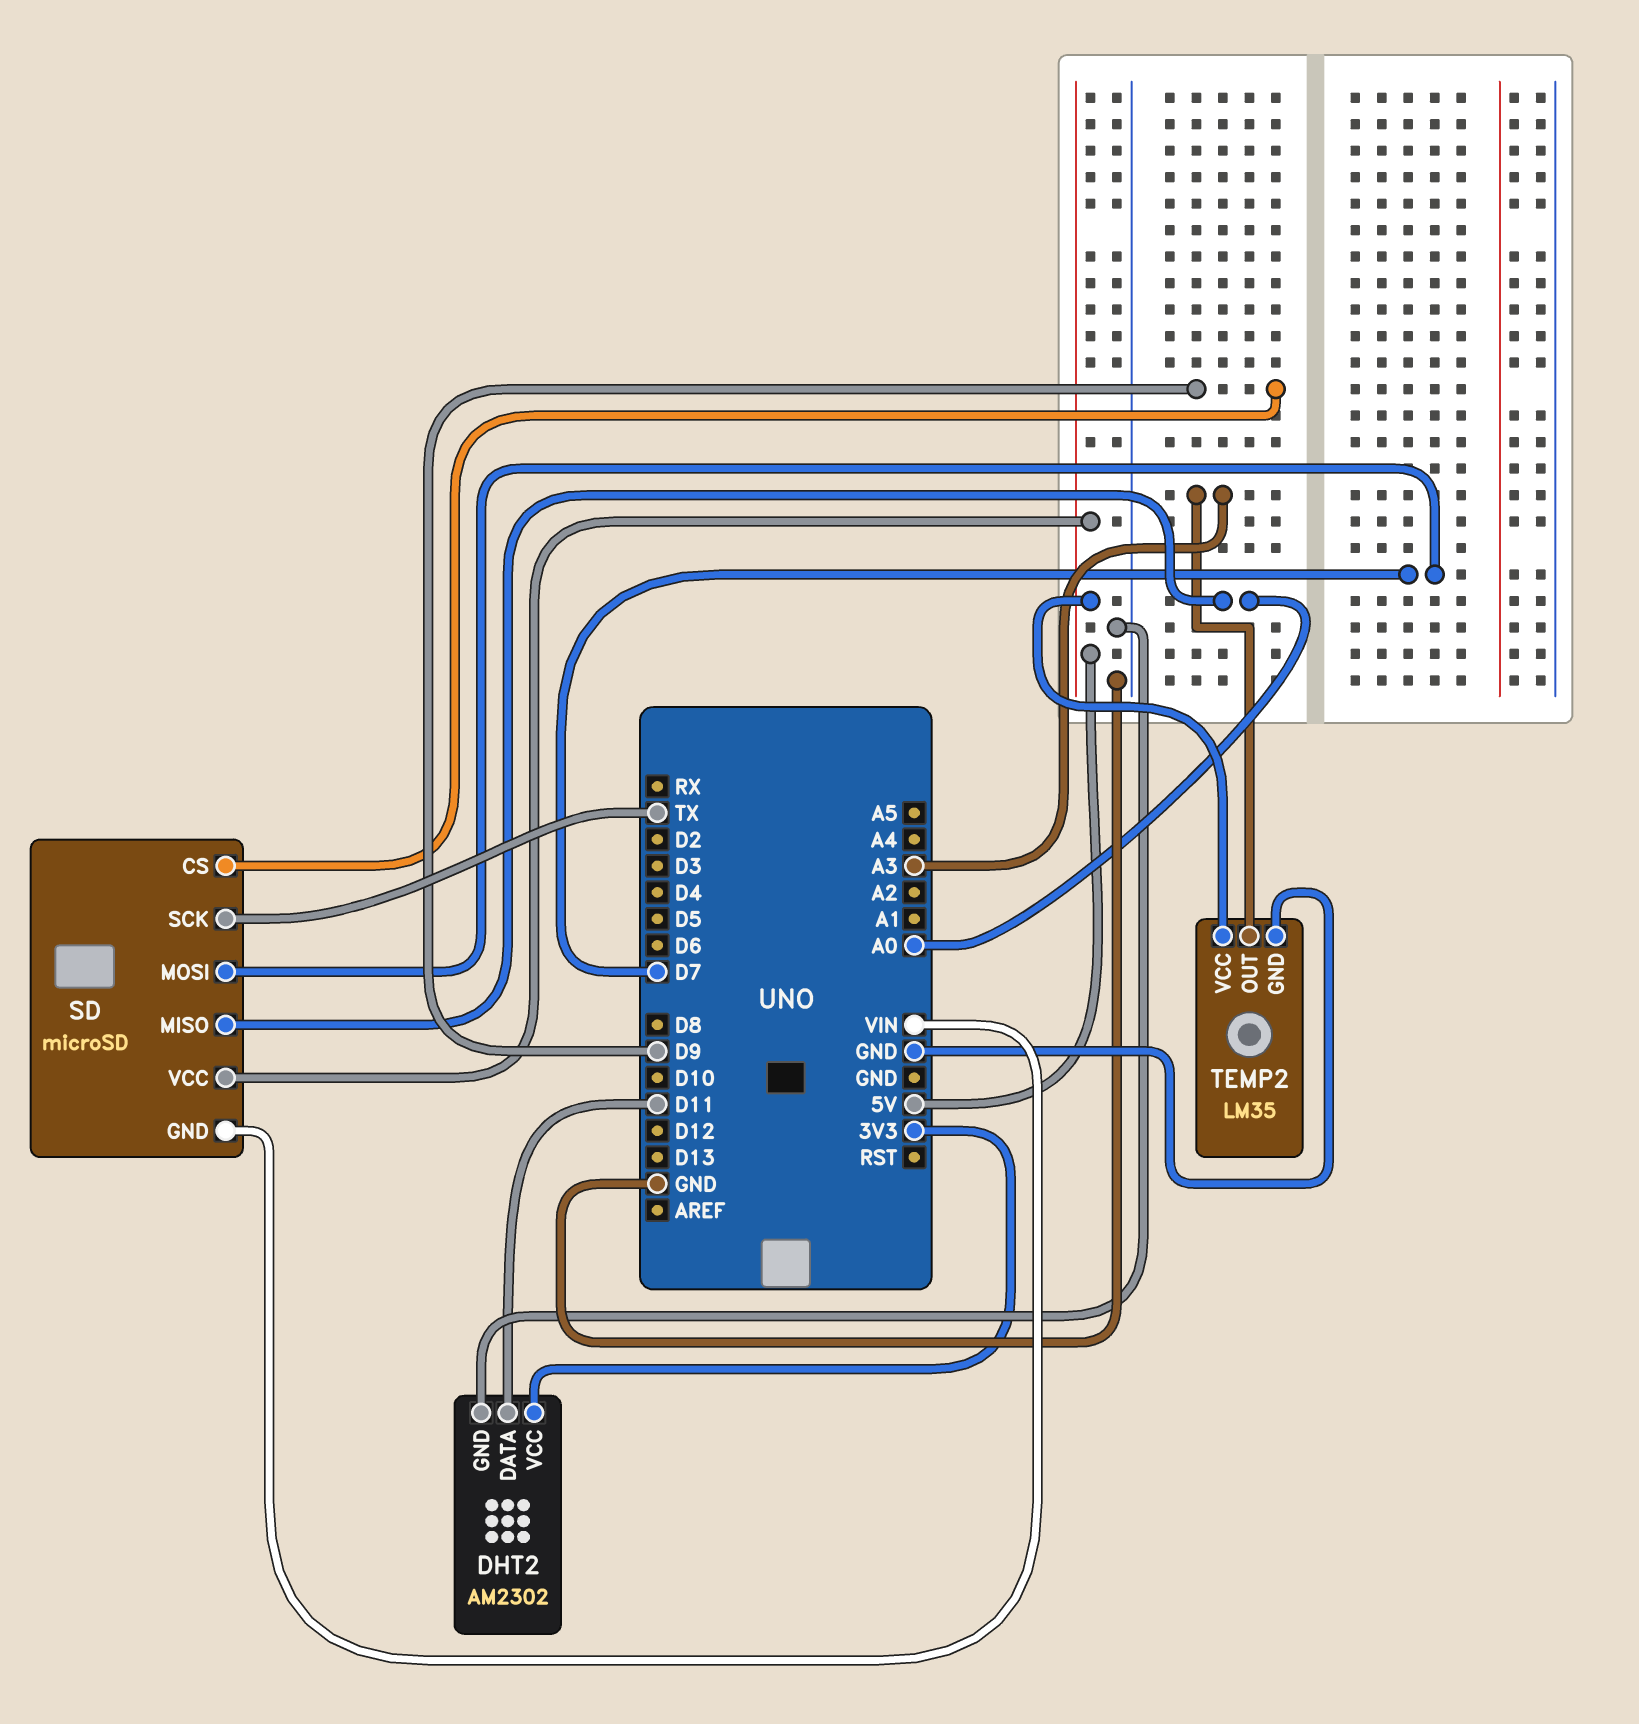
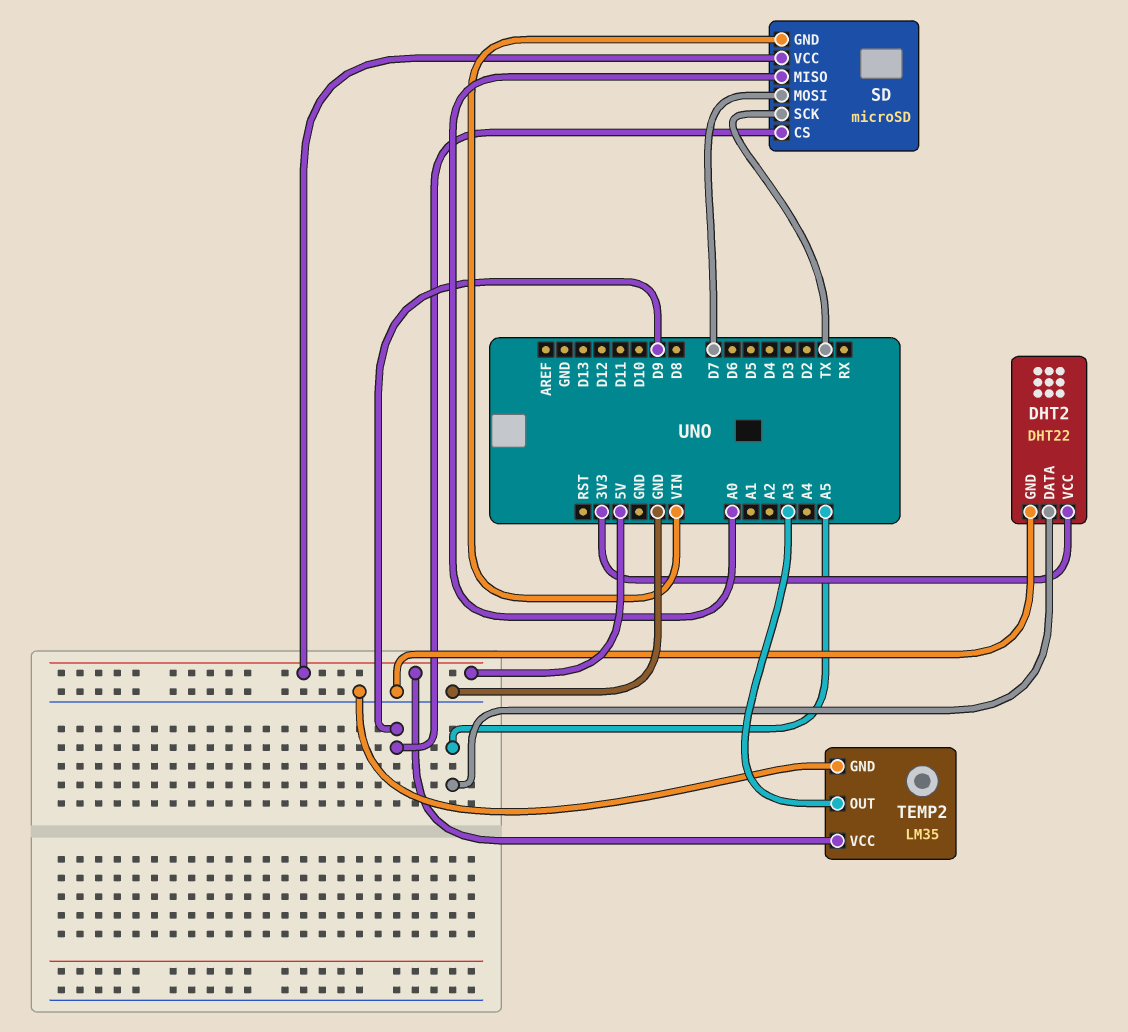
DHT2: AM2302 -> DHT22
DHT2 pin DATA: D11 -> A5

